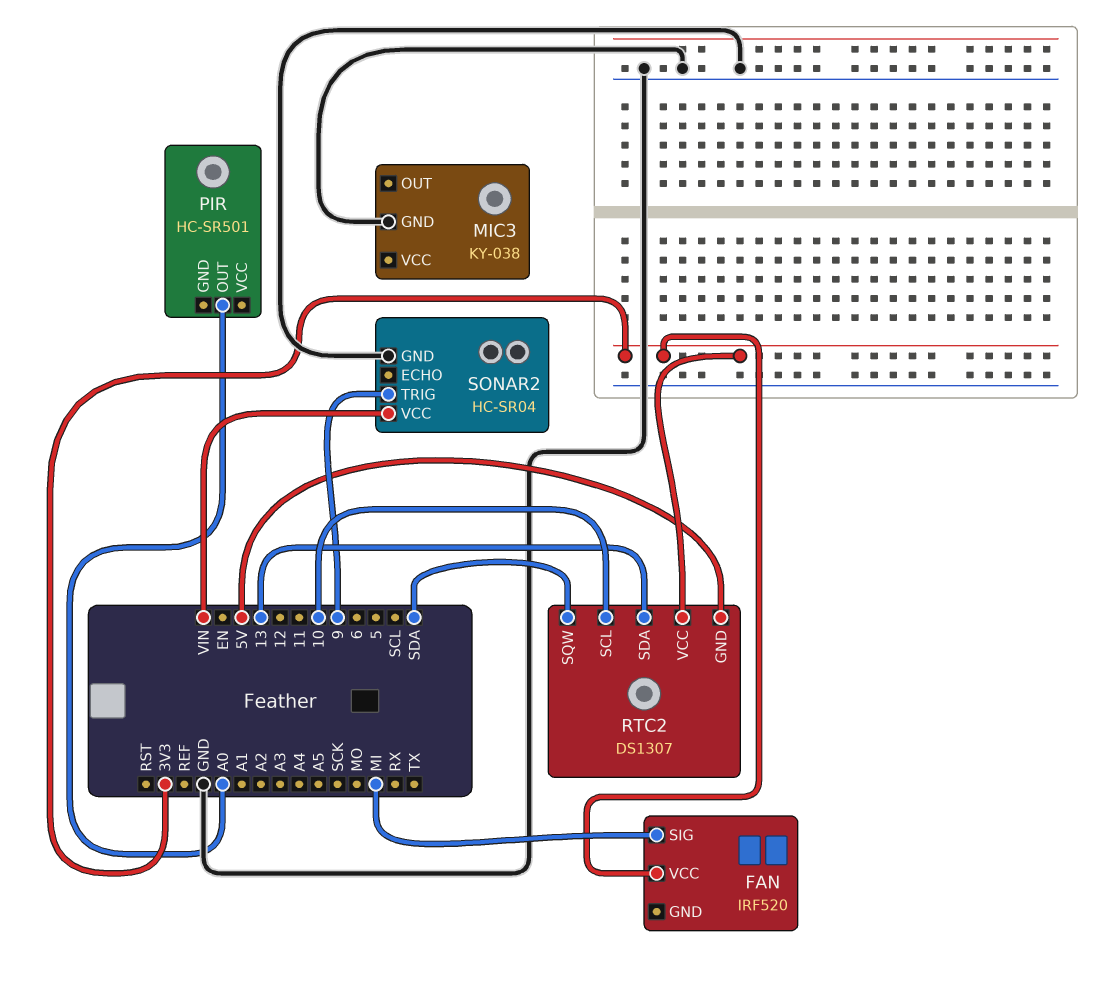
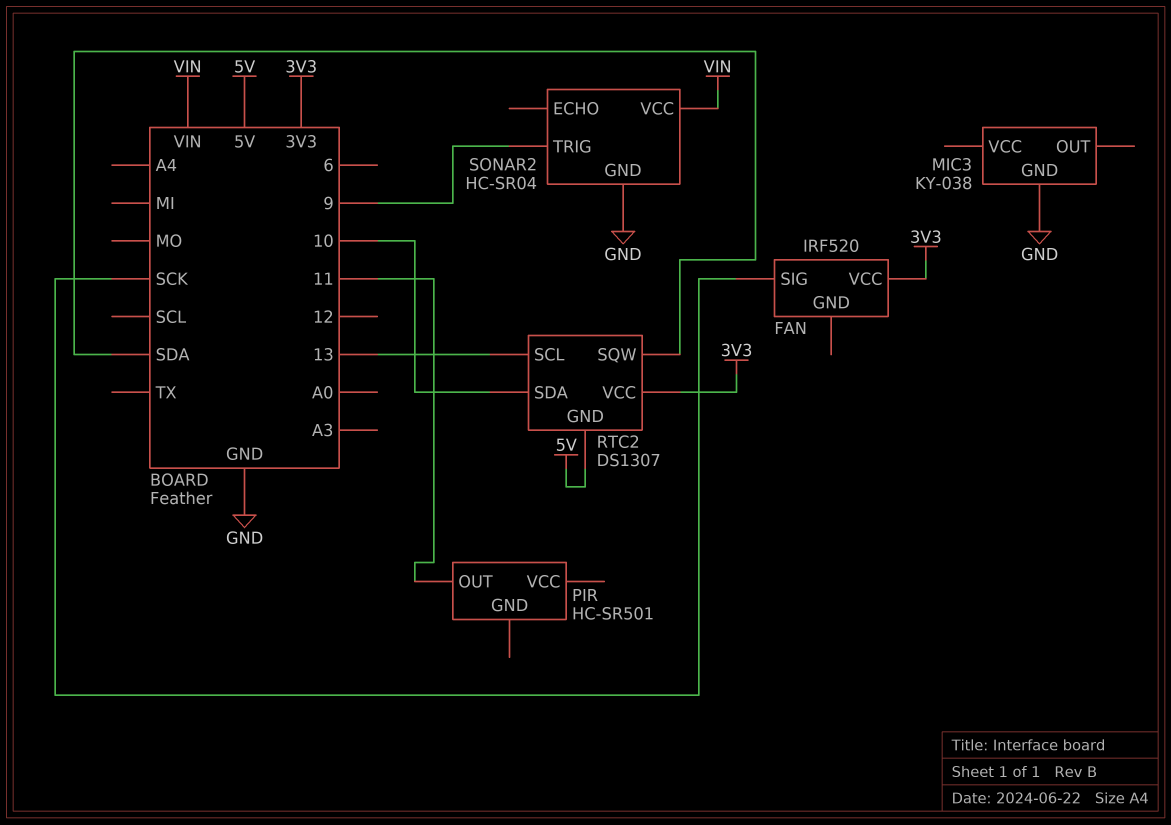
FAN pin SIG: MI -> SCK
PIR pin OUT: A0 -> 11
RTC2 pin SCL: 10 -> 13
RTC2 pin SDA: 13 -> 10

